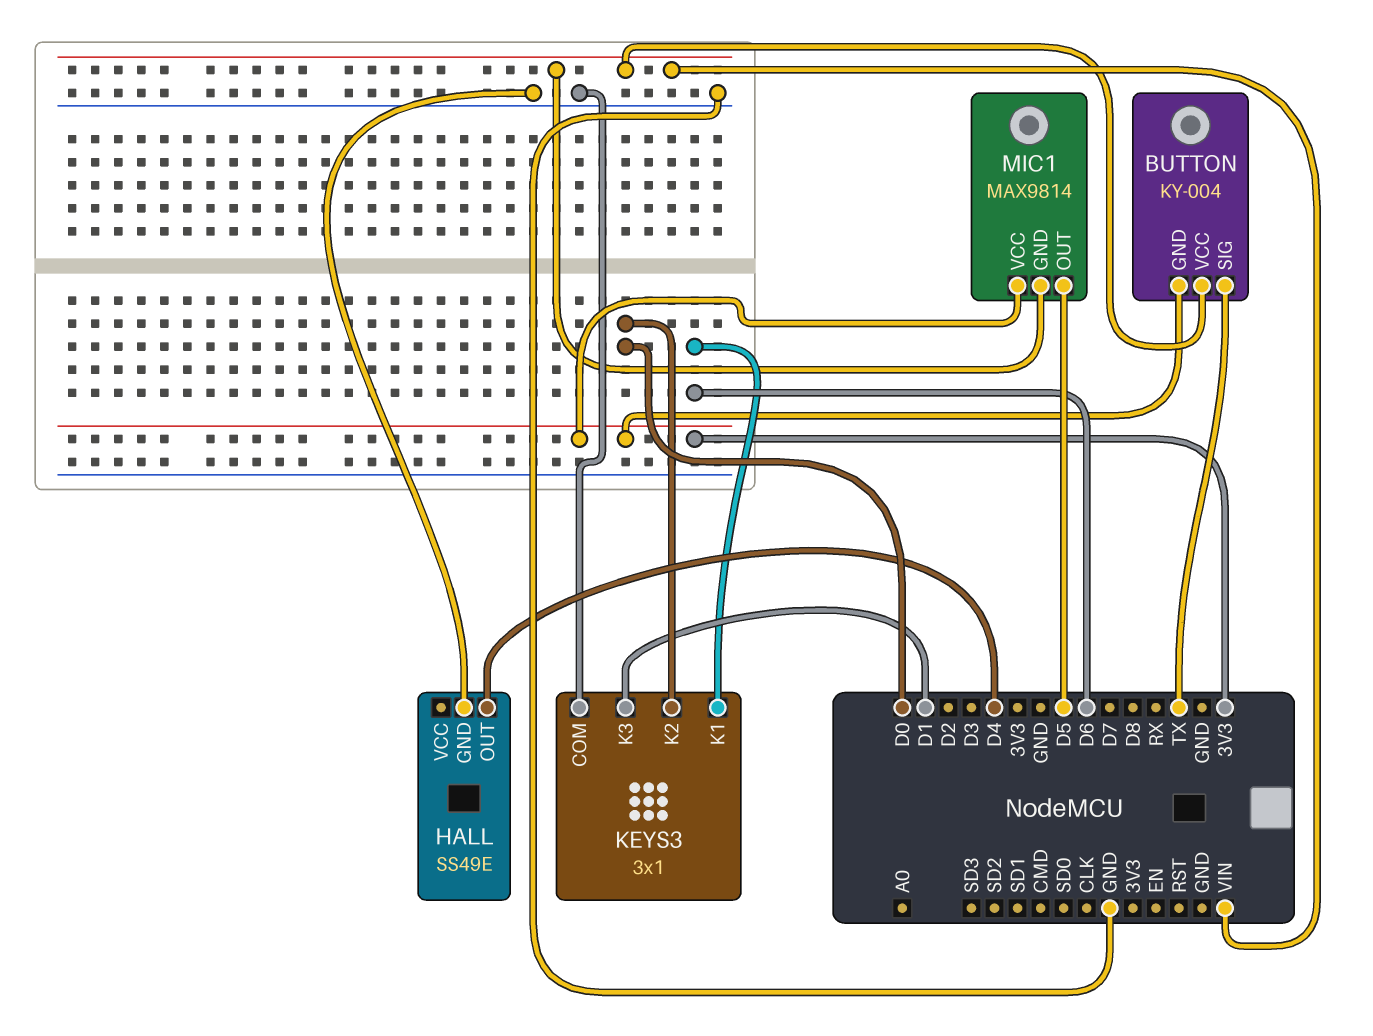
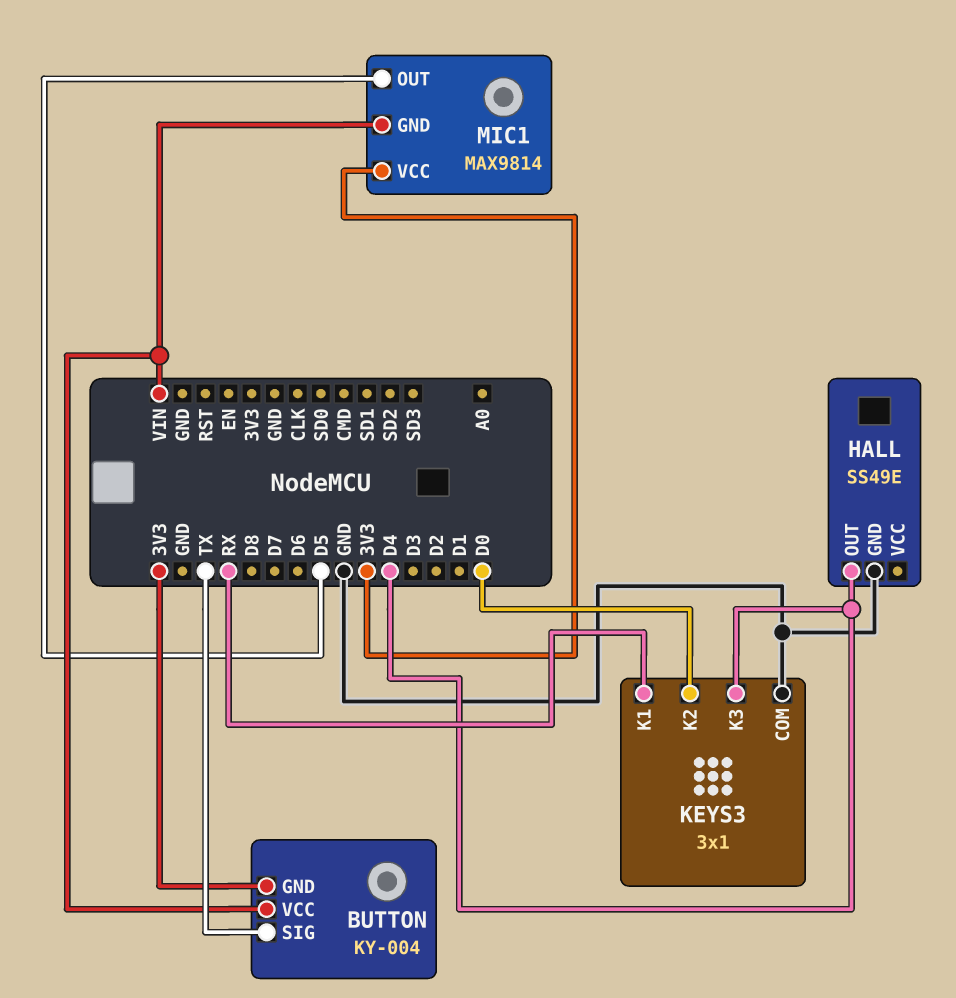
KEYS3 pin K1: D6 -> RX
KEYS3 pin K3: D1 -> D4

